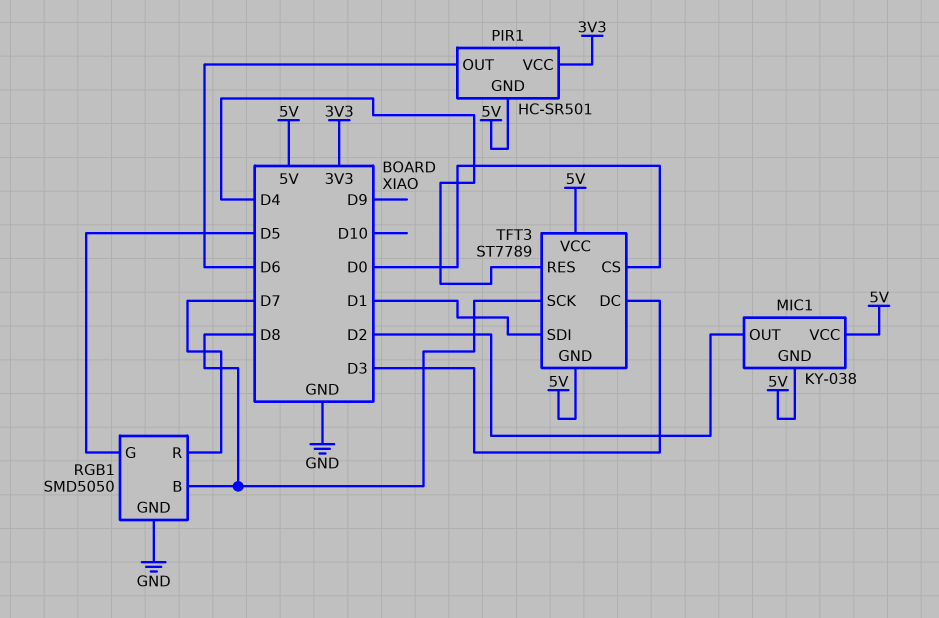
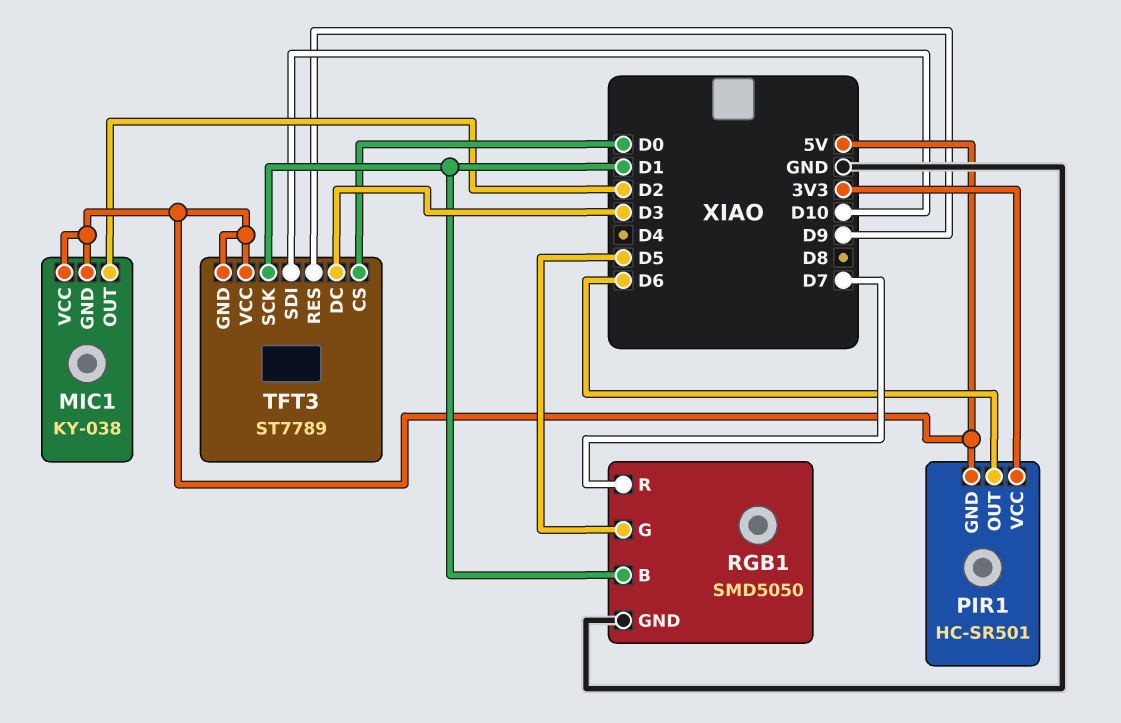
RGB1 pin B: D8 -> D1
TFT3 pin RES: D4 -> D9
TFT3 pin SCK: D8 -> D1
TFT3 pin SDI: D1 -> D10

